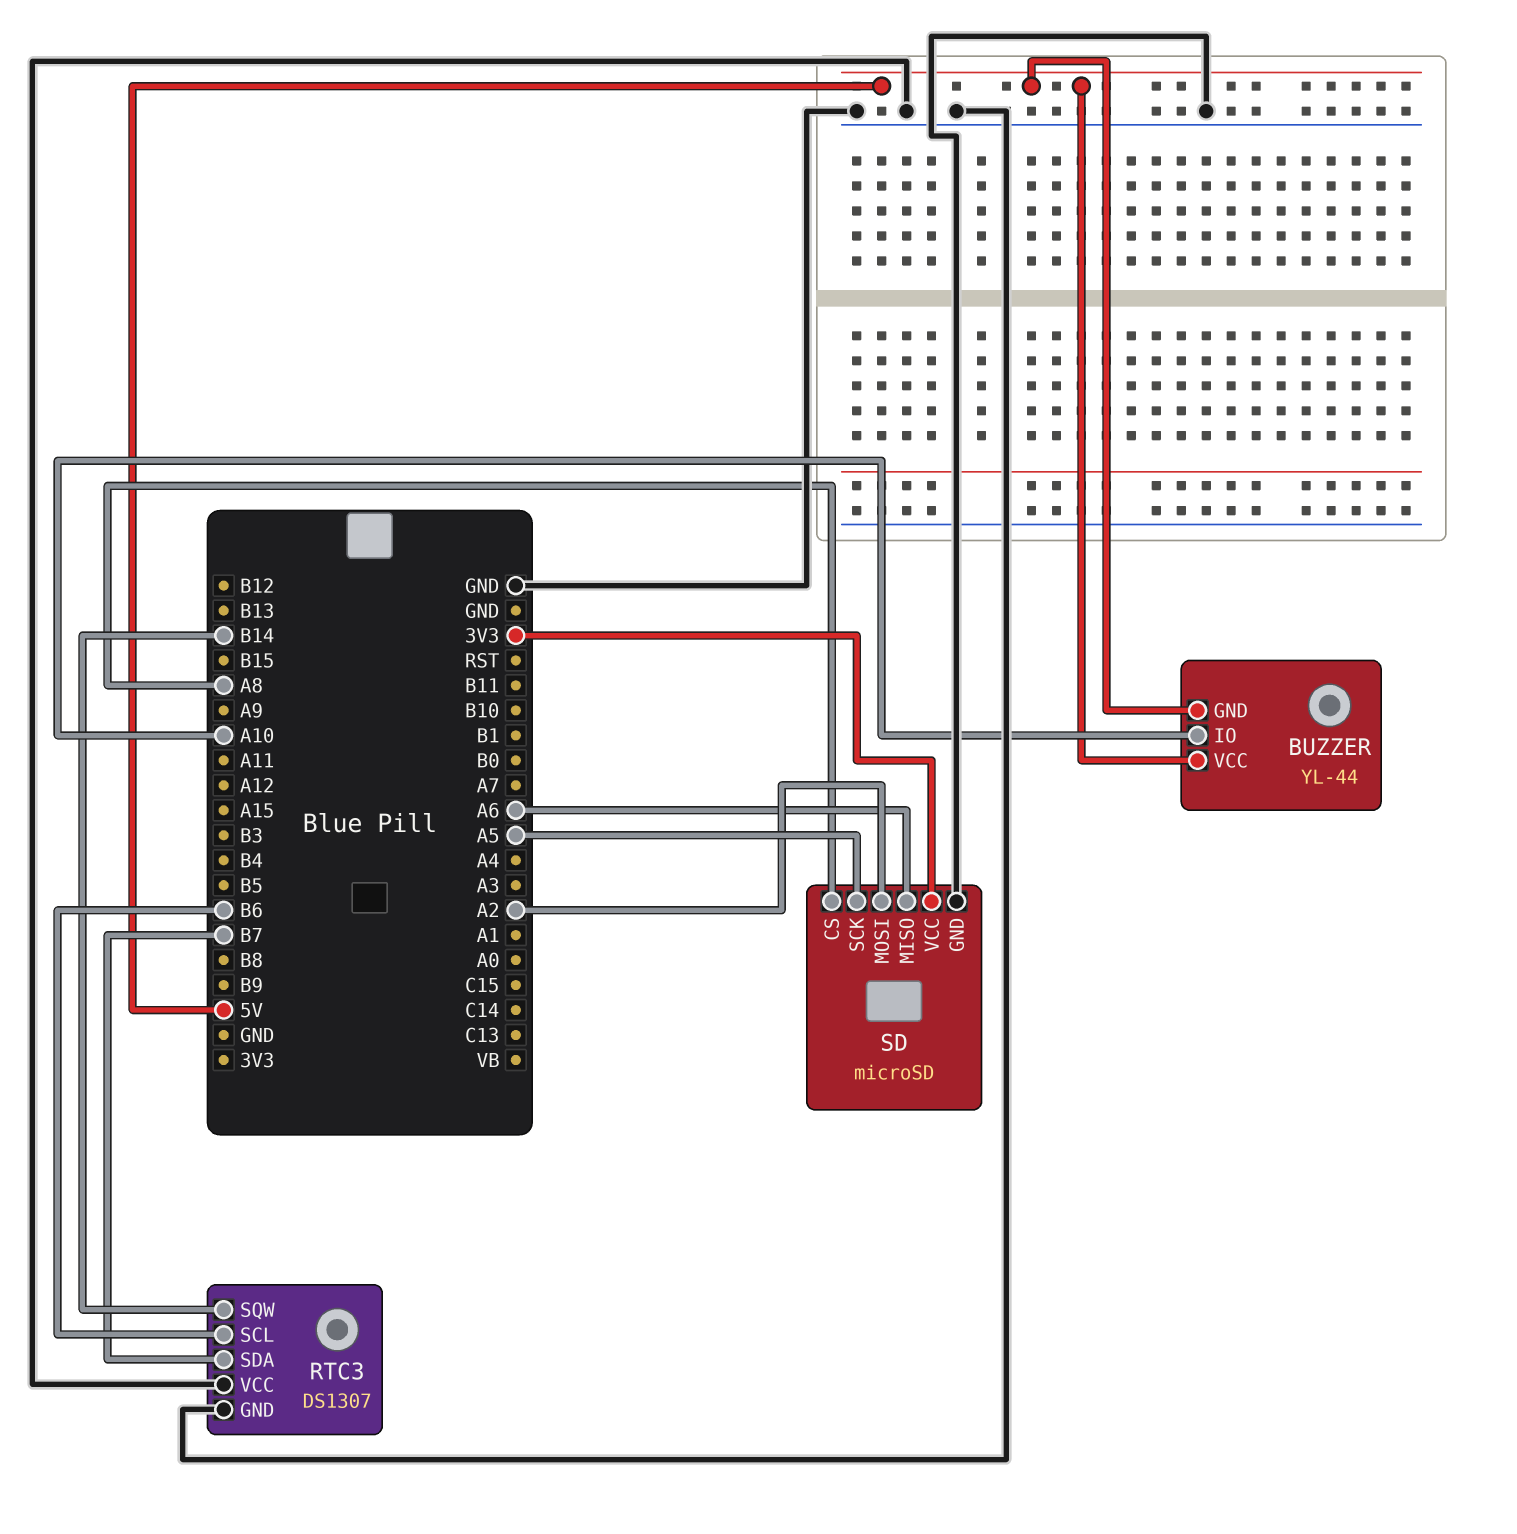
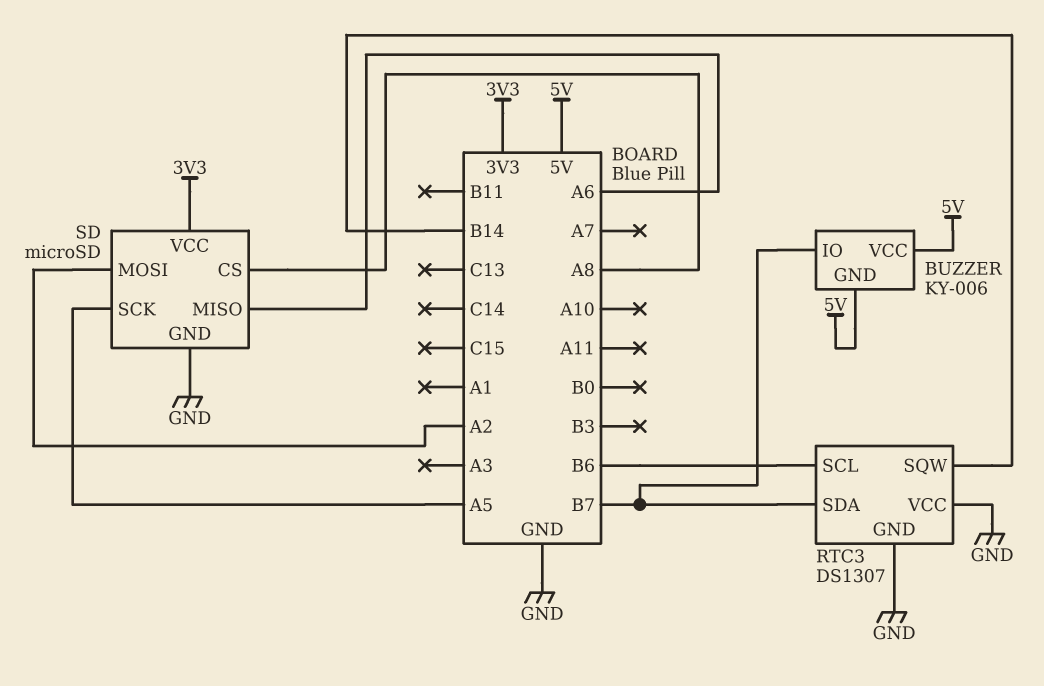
BUZZER: YL-44 -> KY-006
BUZZER pin IO: A10 -> B7

